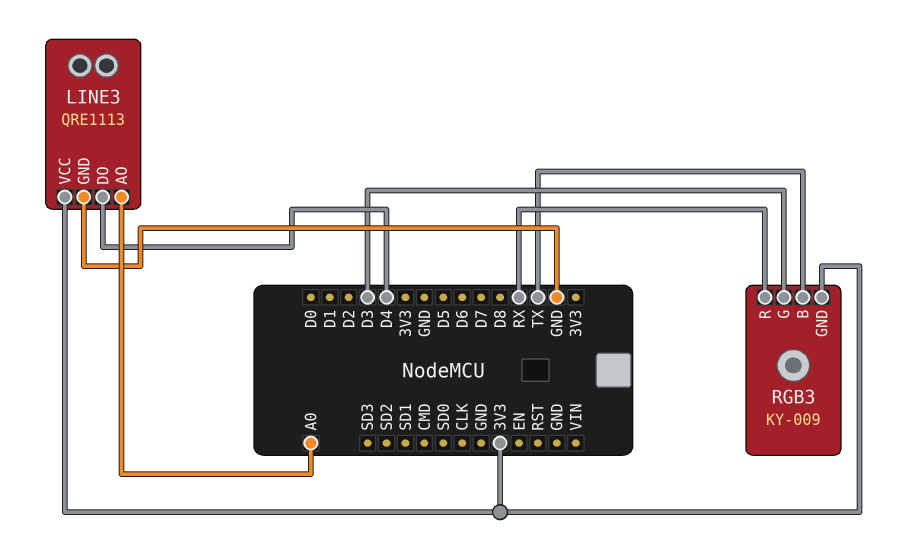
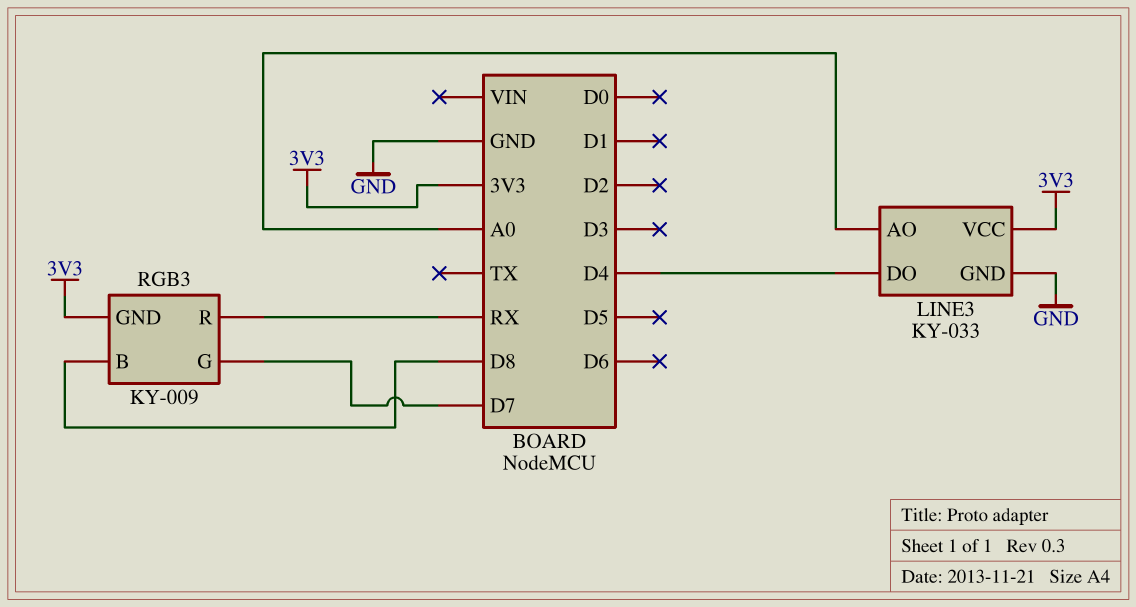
LINE3: QRE1113 -> KY-033
RGB3 pin B: TX -> D8
RGB3 pin G: D3 -> D7

